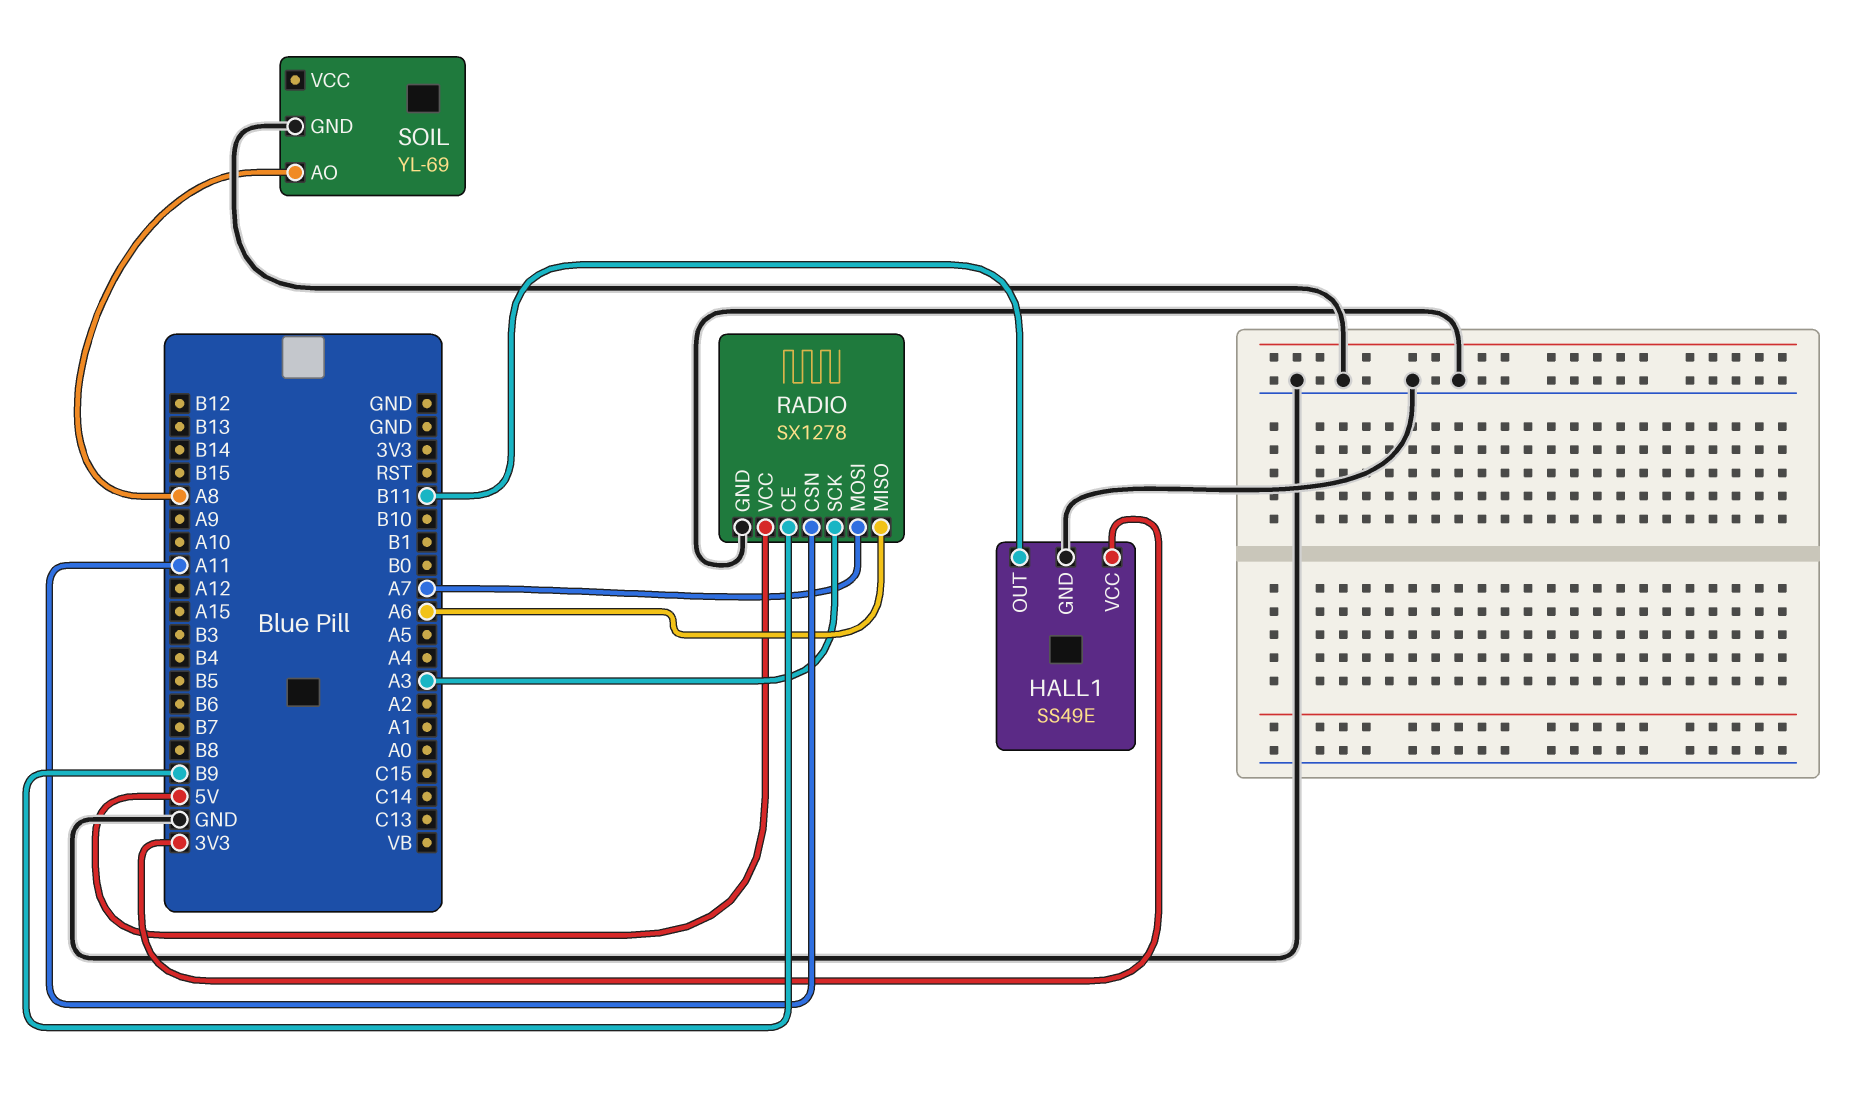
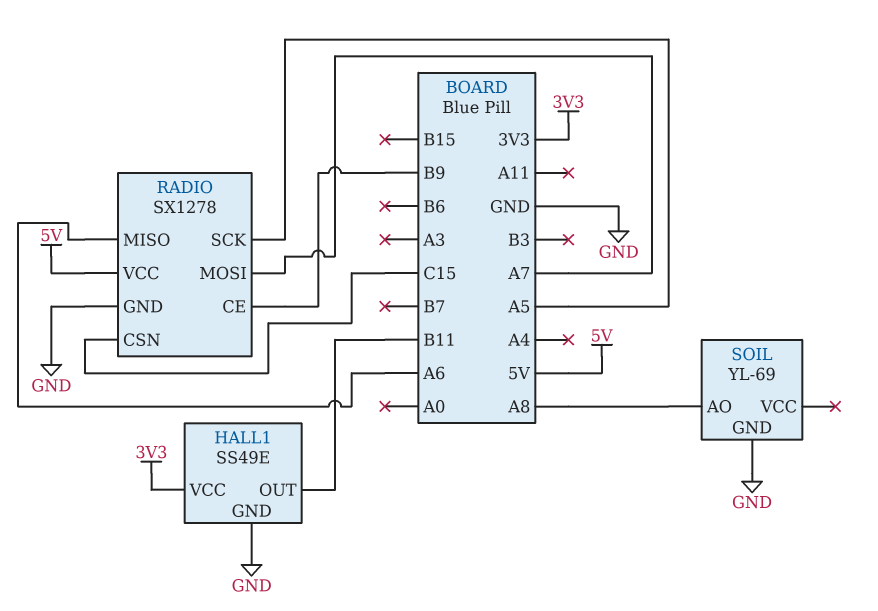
RADIO pin CSN: A11 -> C15
RADIO pin SCK: A3 -> A5

